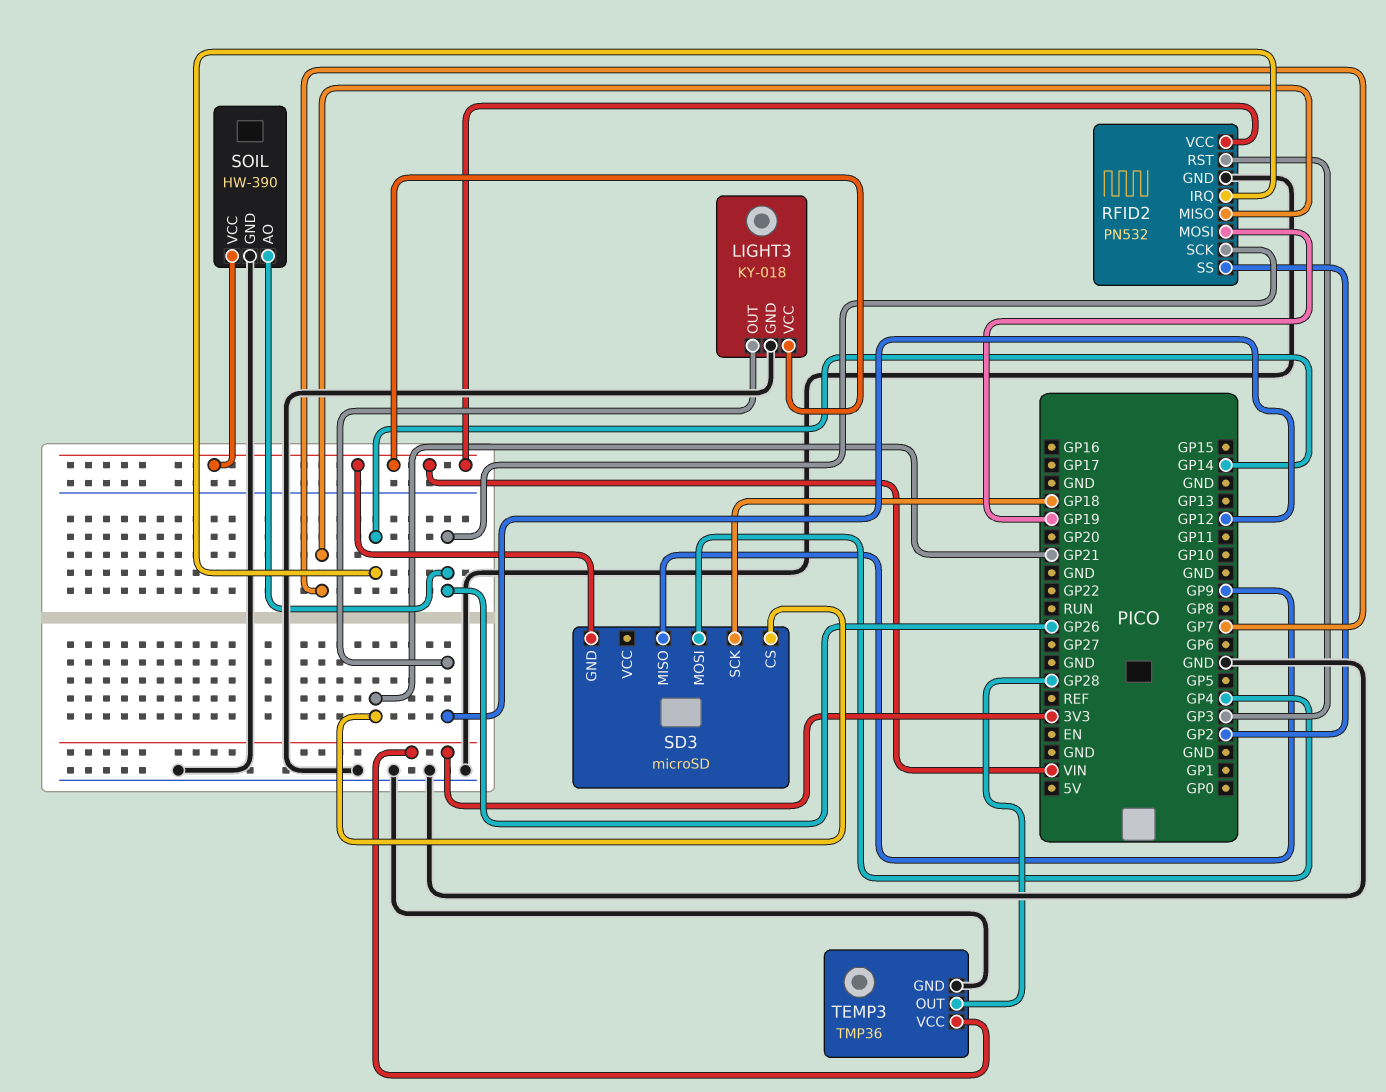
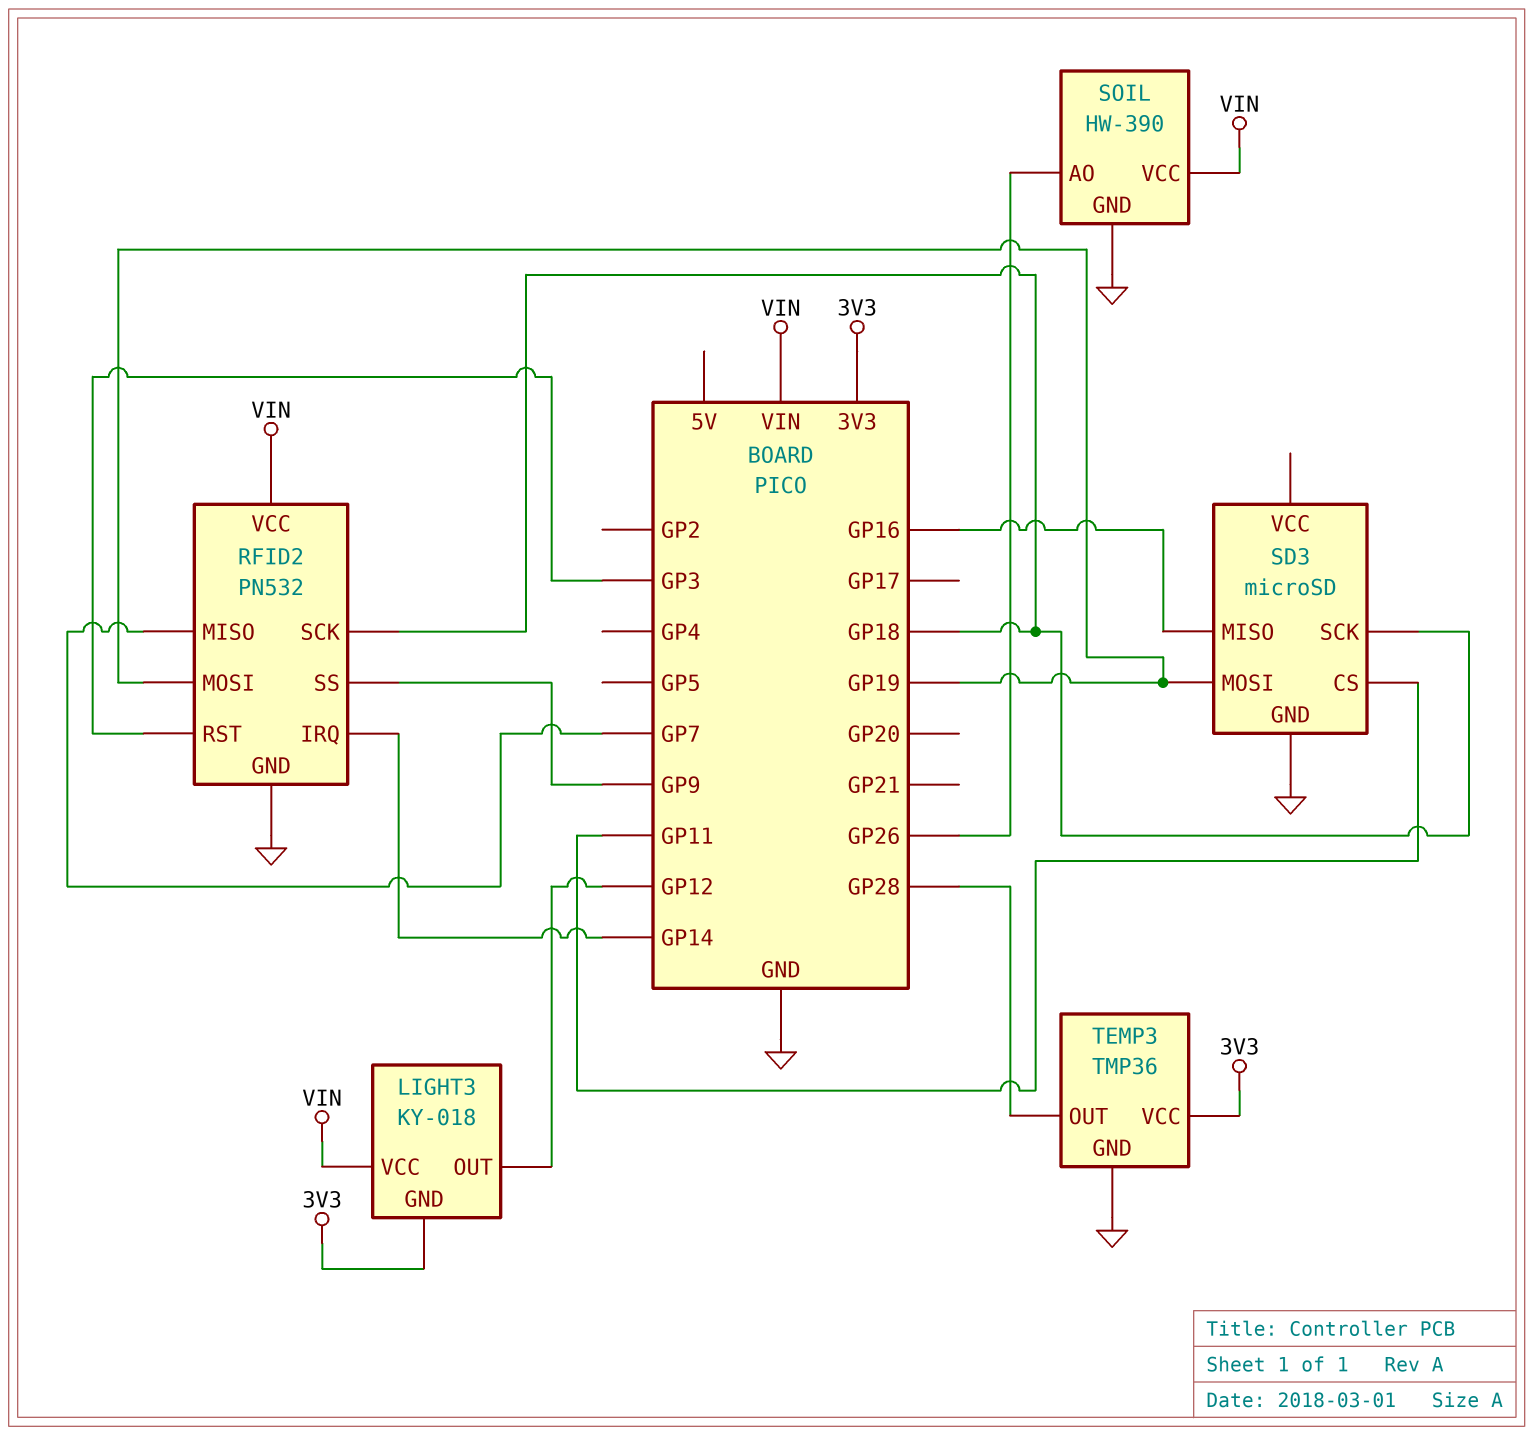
LIGHT3 pin GND: GND -> 3V3
RFID2 pin SCK: GP26 -> GP18
RFID2 pin SS: GP2 -> GP9
SD3 pin CS: GP21 -> GP11
SD3 pin GND: VIN -> GND
SD3 pin MISO: GP9 -> GP16
SD3 pin MOSI: GP4 -> GP19

